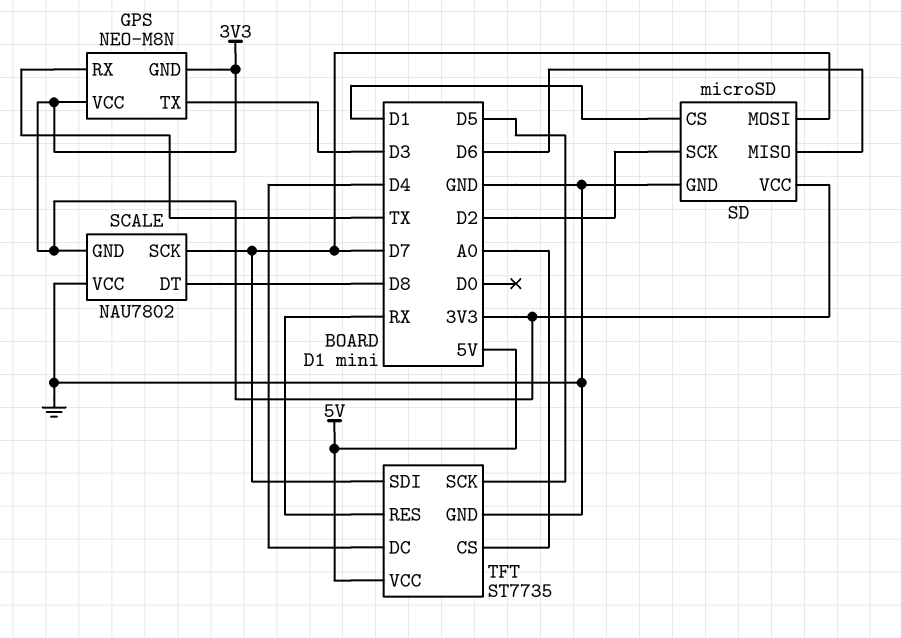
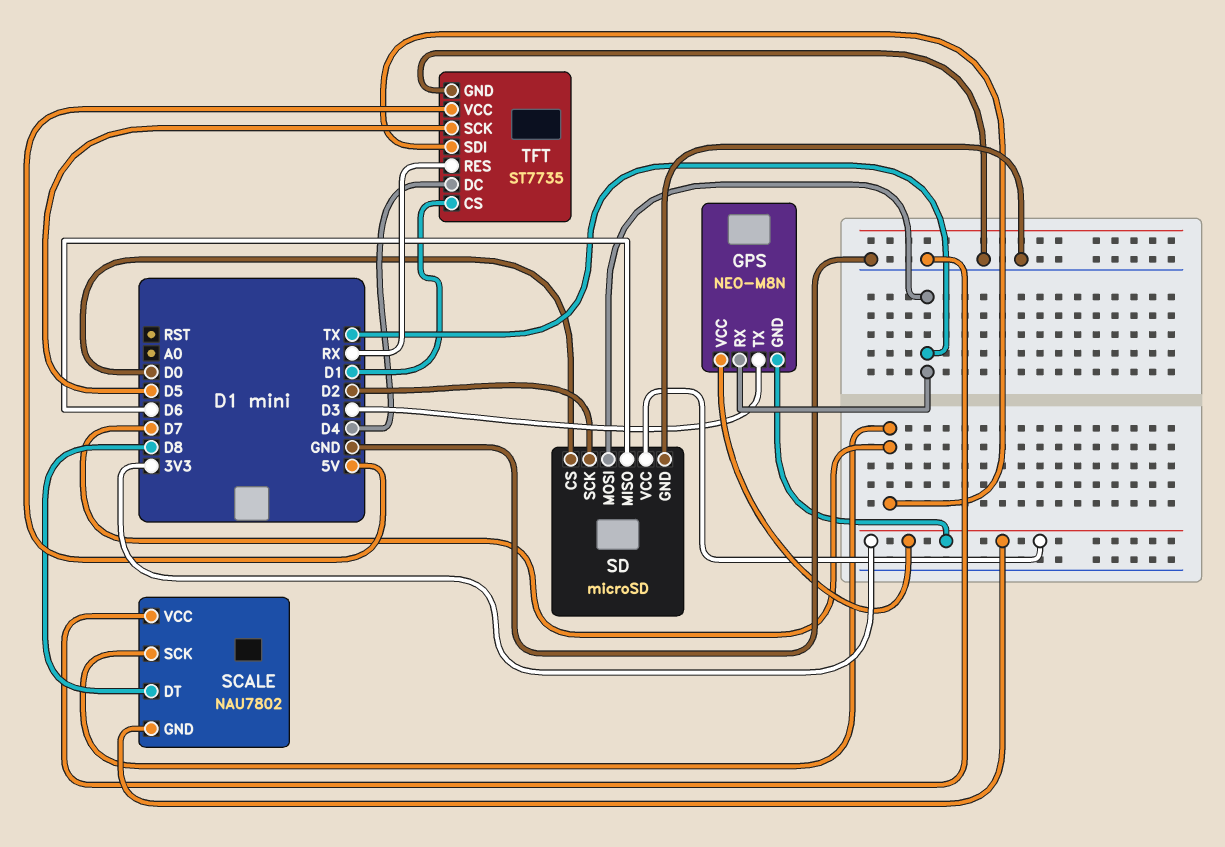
SD pin CS: D1 -> D0
SD pin MOSI: D7 -> TX
TFT pin CS: A0 -> D1

